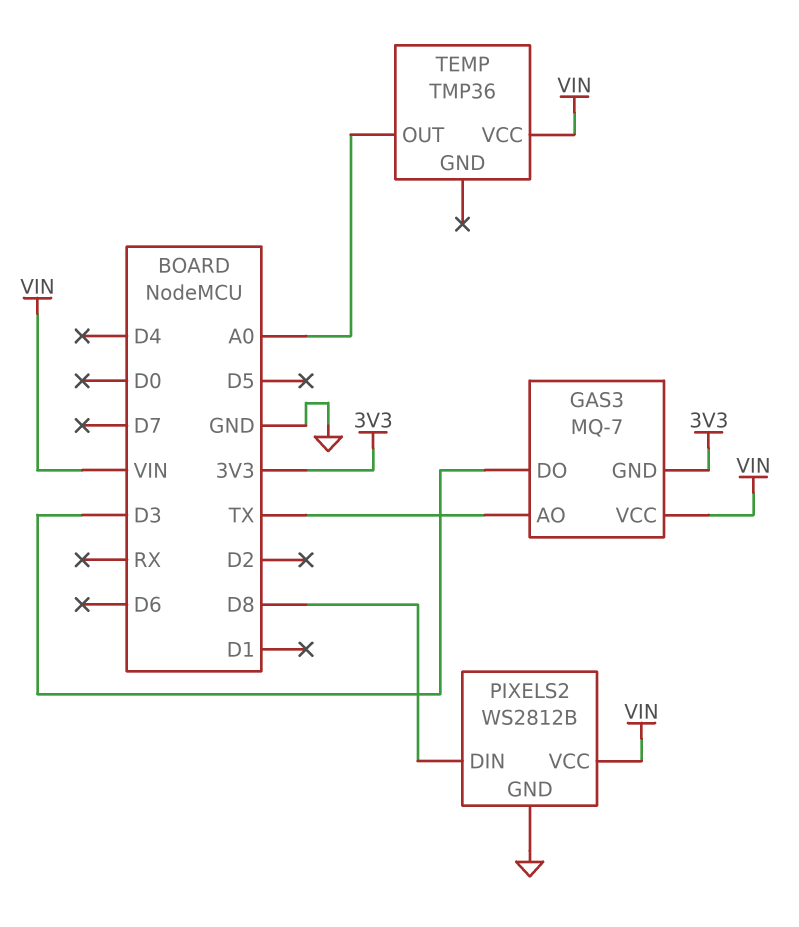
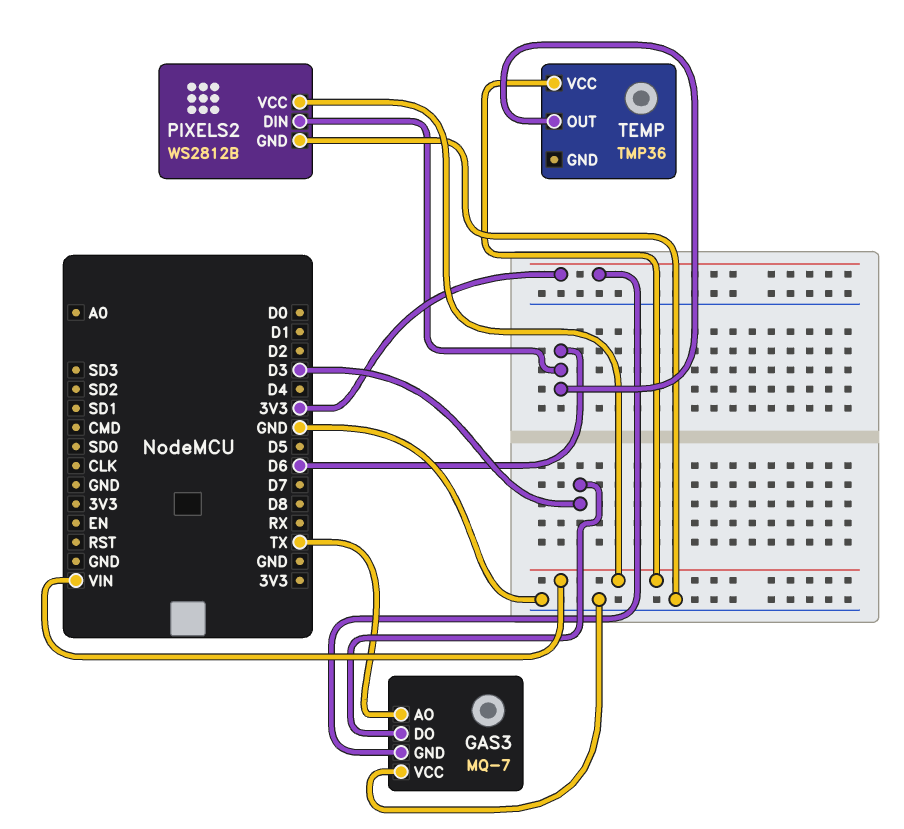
GAS3 pin VCC: VIN -> GND
PIXELS2 pin DIN: D8 -> D6
TEMP pin OUT: A0 -> D6

